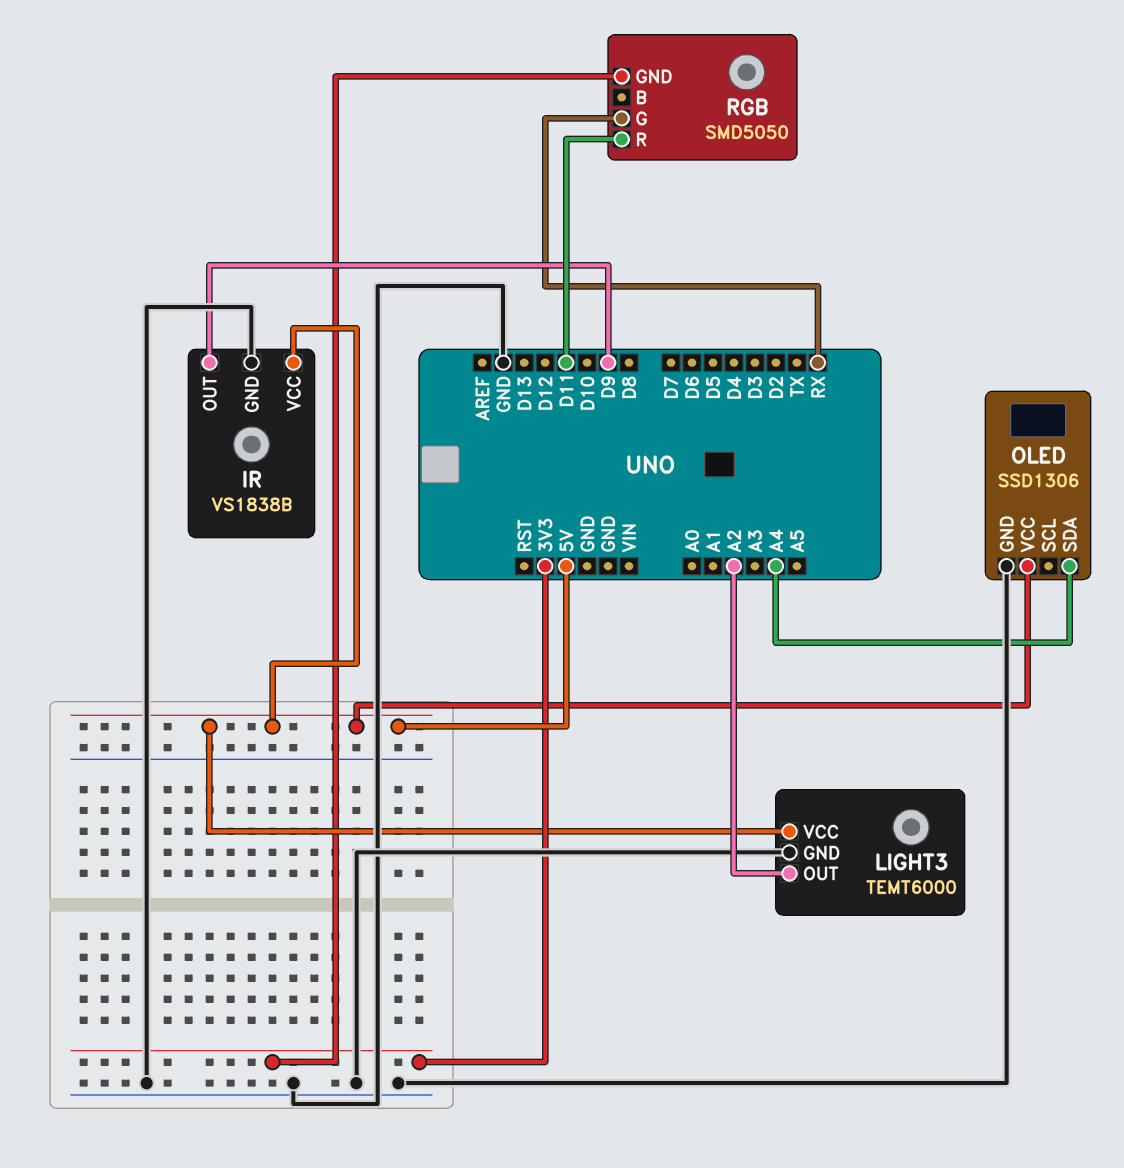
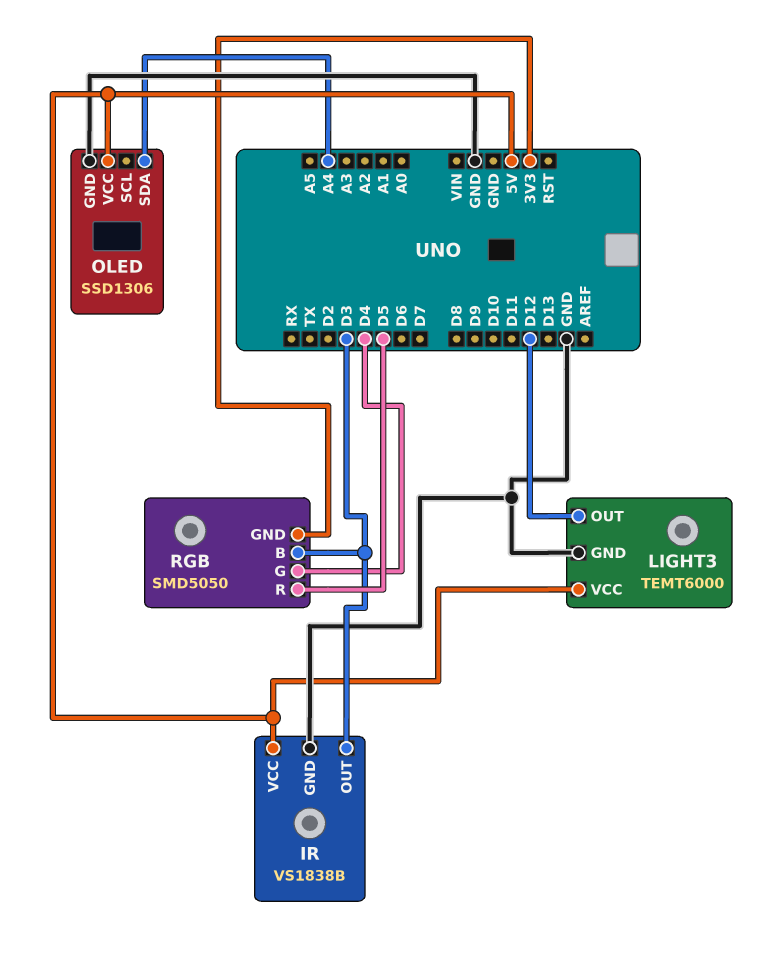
IR pin OUT: D9 -> D3
LIGHT3 pin OUT: A2 -> D12
RGB pin B: none -> D3
RGB pin G: RX -> D4
RGB pin R: D11 -> D5

